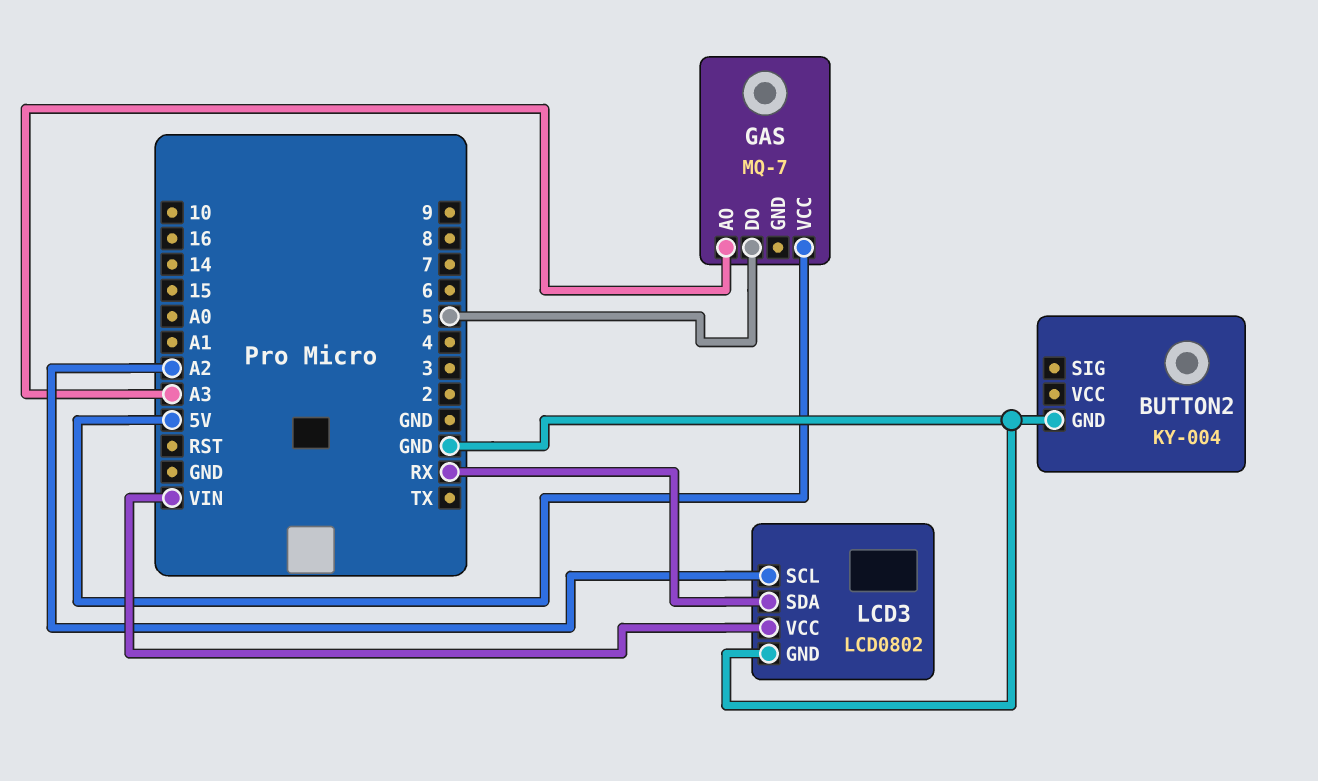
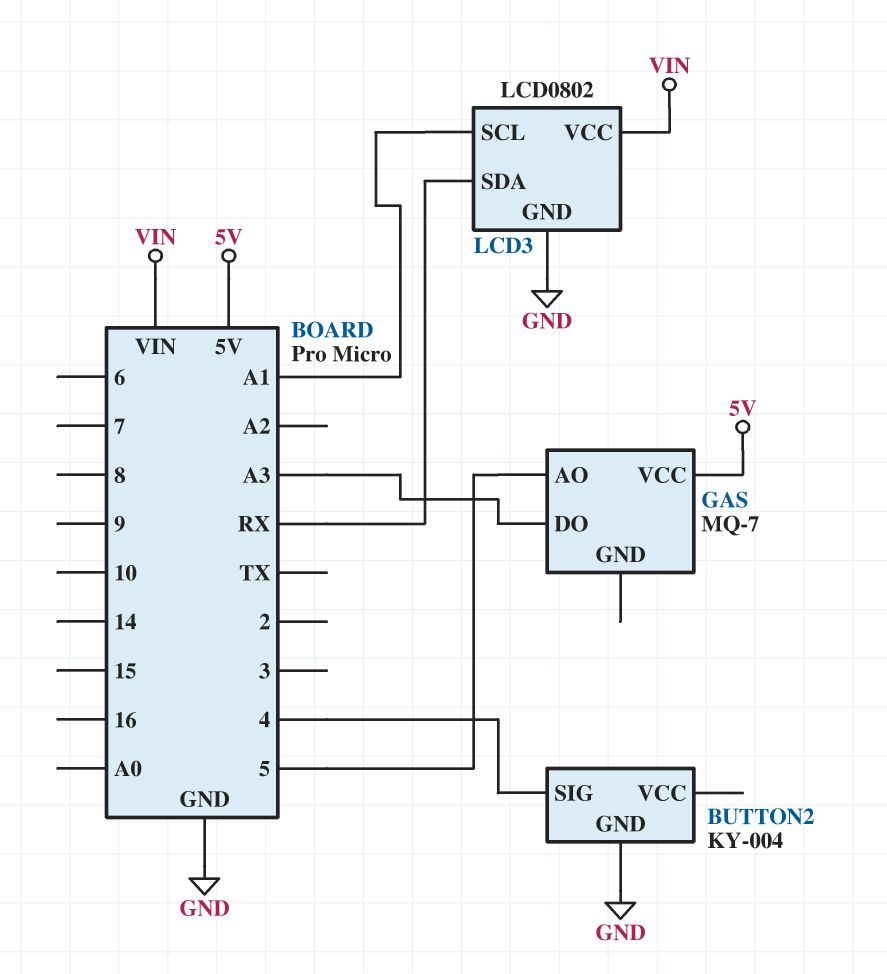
BUTTON2 pin SIG: none -> 4
GAS pin AO: A3 -> 5
GAS pin DO: 5 -> A3
LCD3 pin SCL: A2 -> A1

